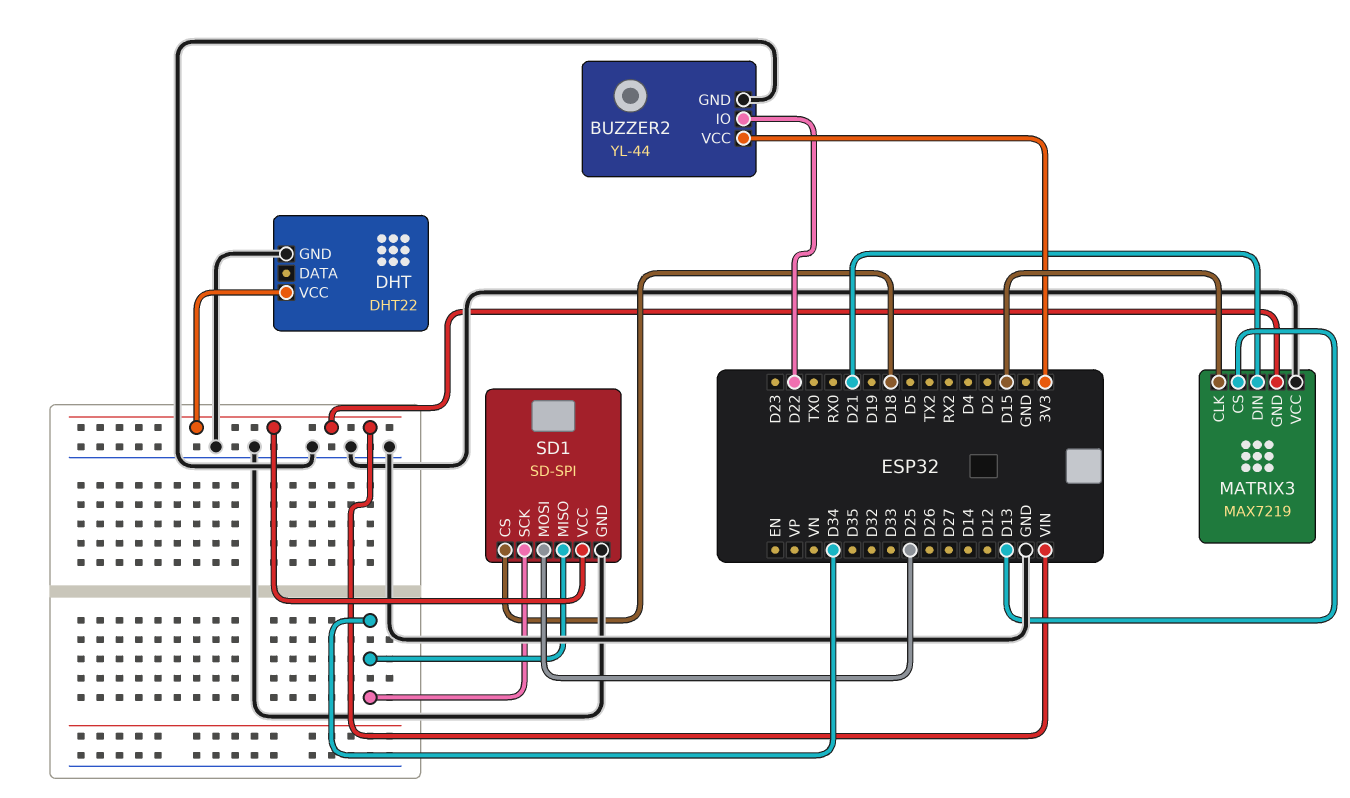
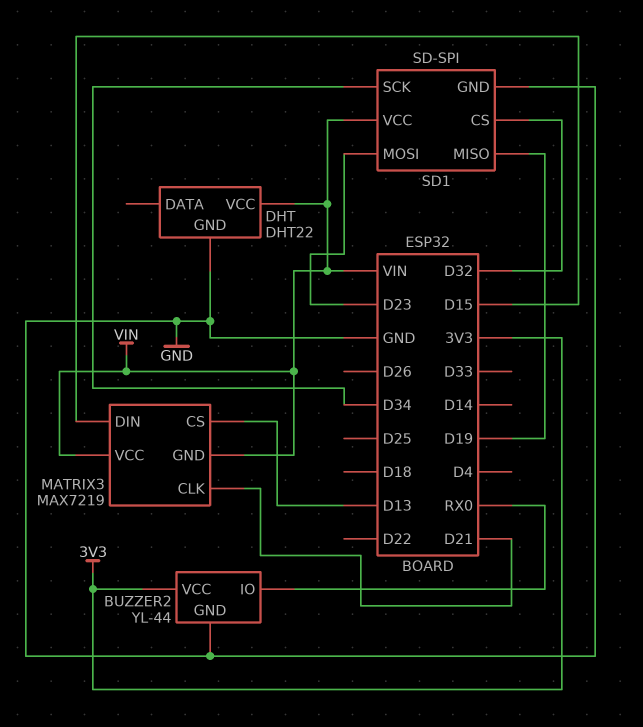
BUZZER2 pin IO: D22 -> RX0
MATRIX3 pin CLK: D15 -> D21
MATRIX3 pin DIN: D21 -> D15
MATRIX3 pin VCC: GND -> VIN
SD1 pin CS: D18 -> D32
SD1 pin MISO: D34 -> D19
SD1 pin MOSI: D25 -> D23

